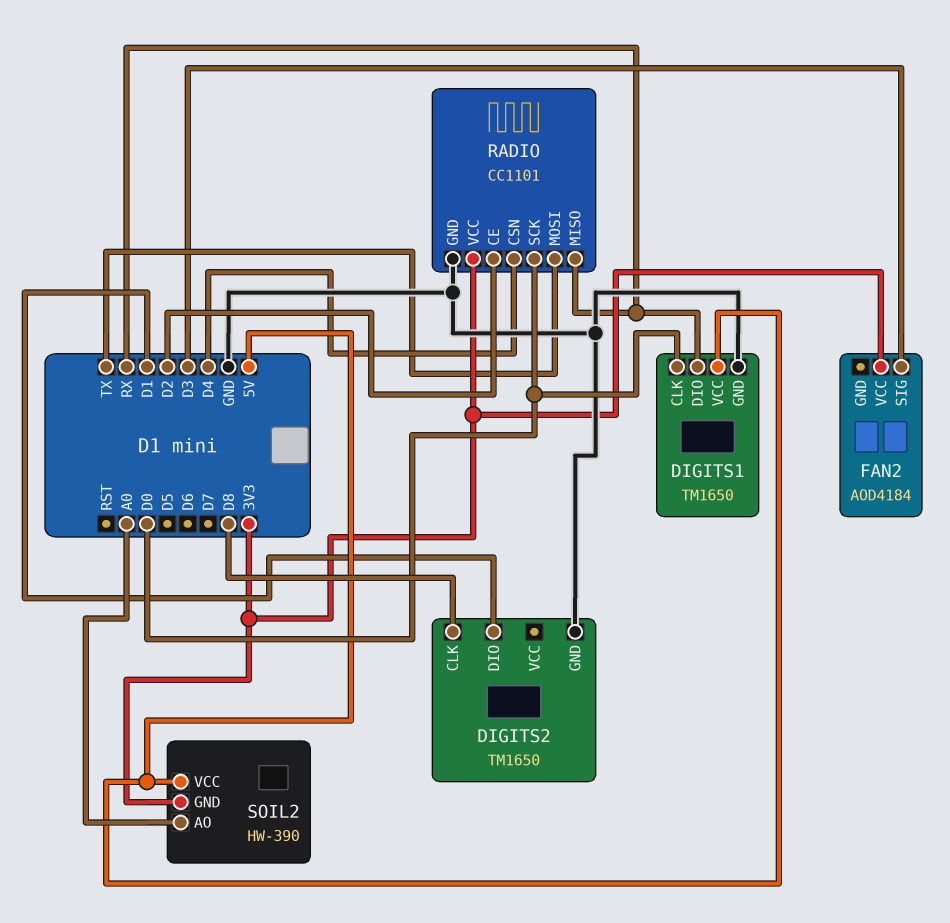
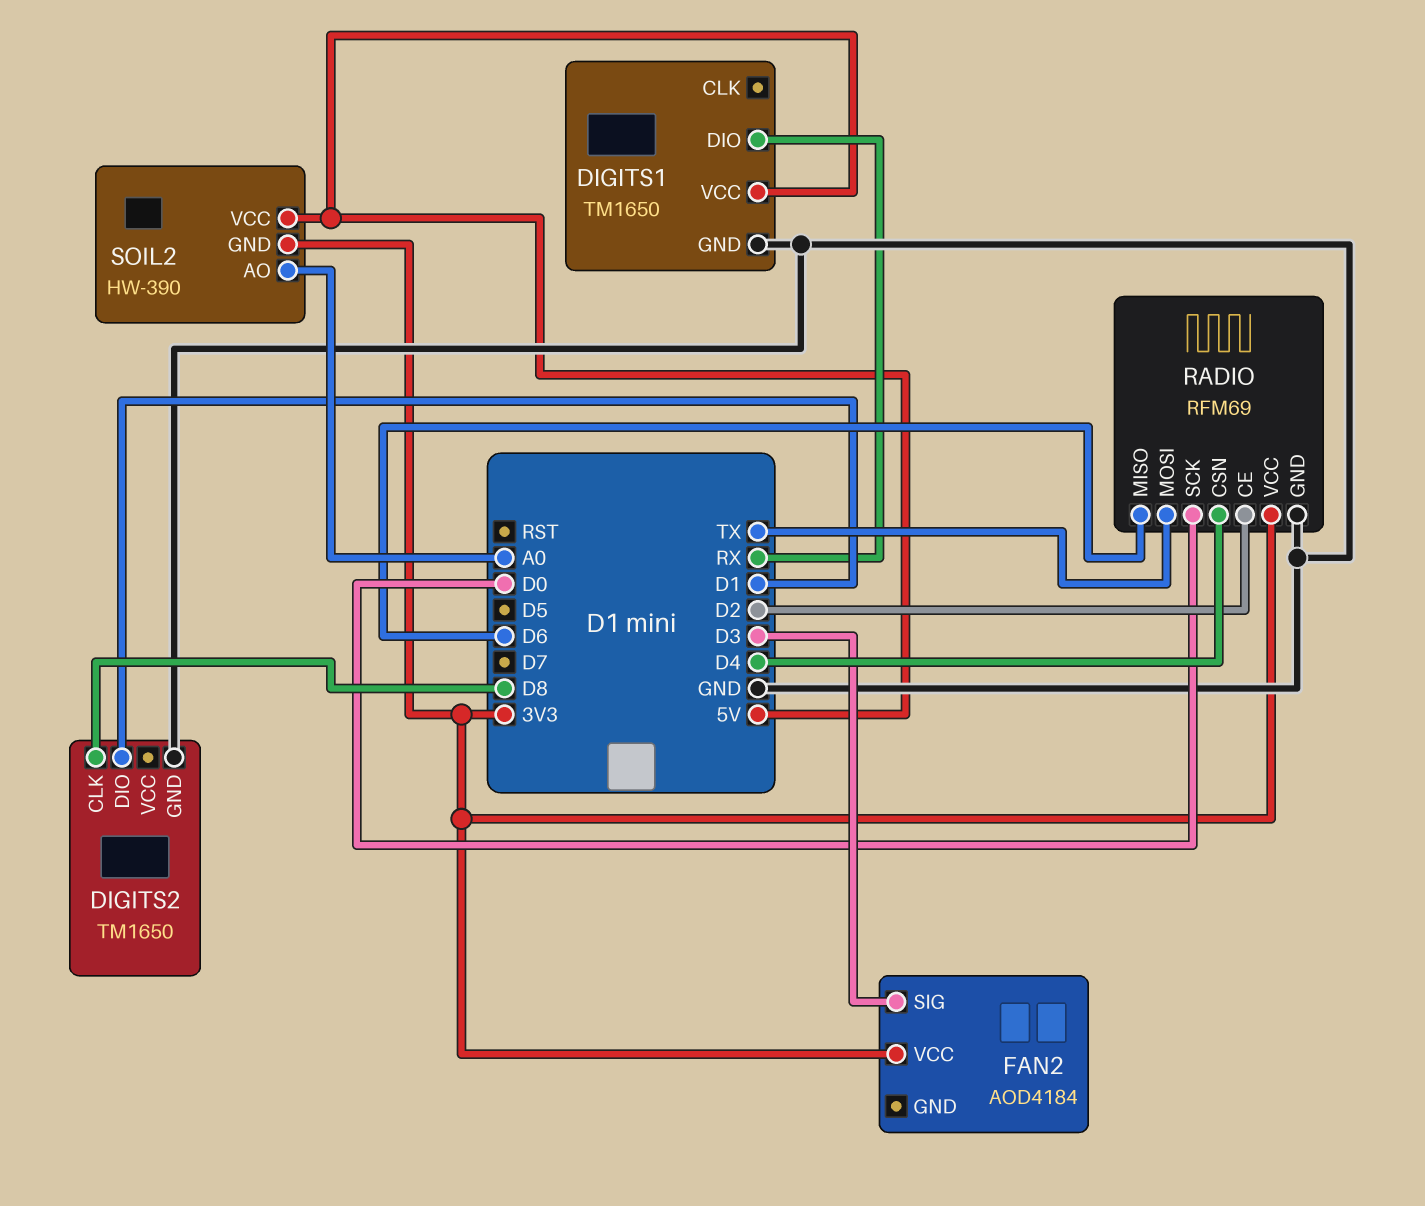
DIGITS1 pin CLK: D0 -> none
RADIO: CC1101 -> RFM69
RADIO pin MISO: RX -> D6

